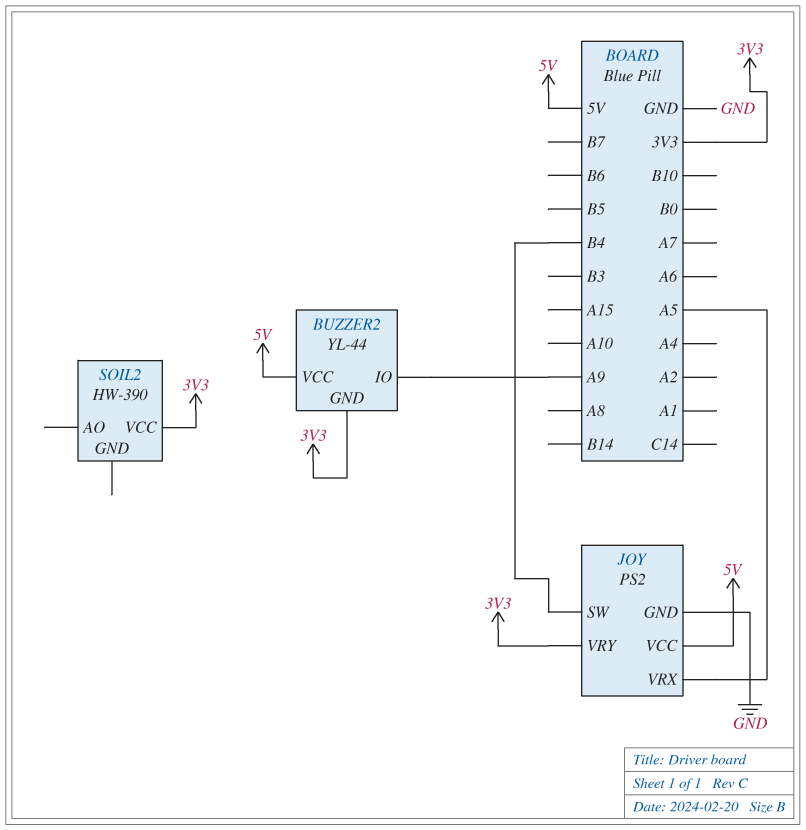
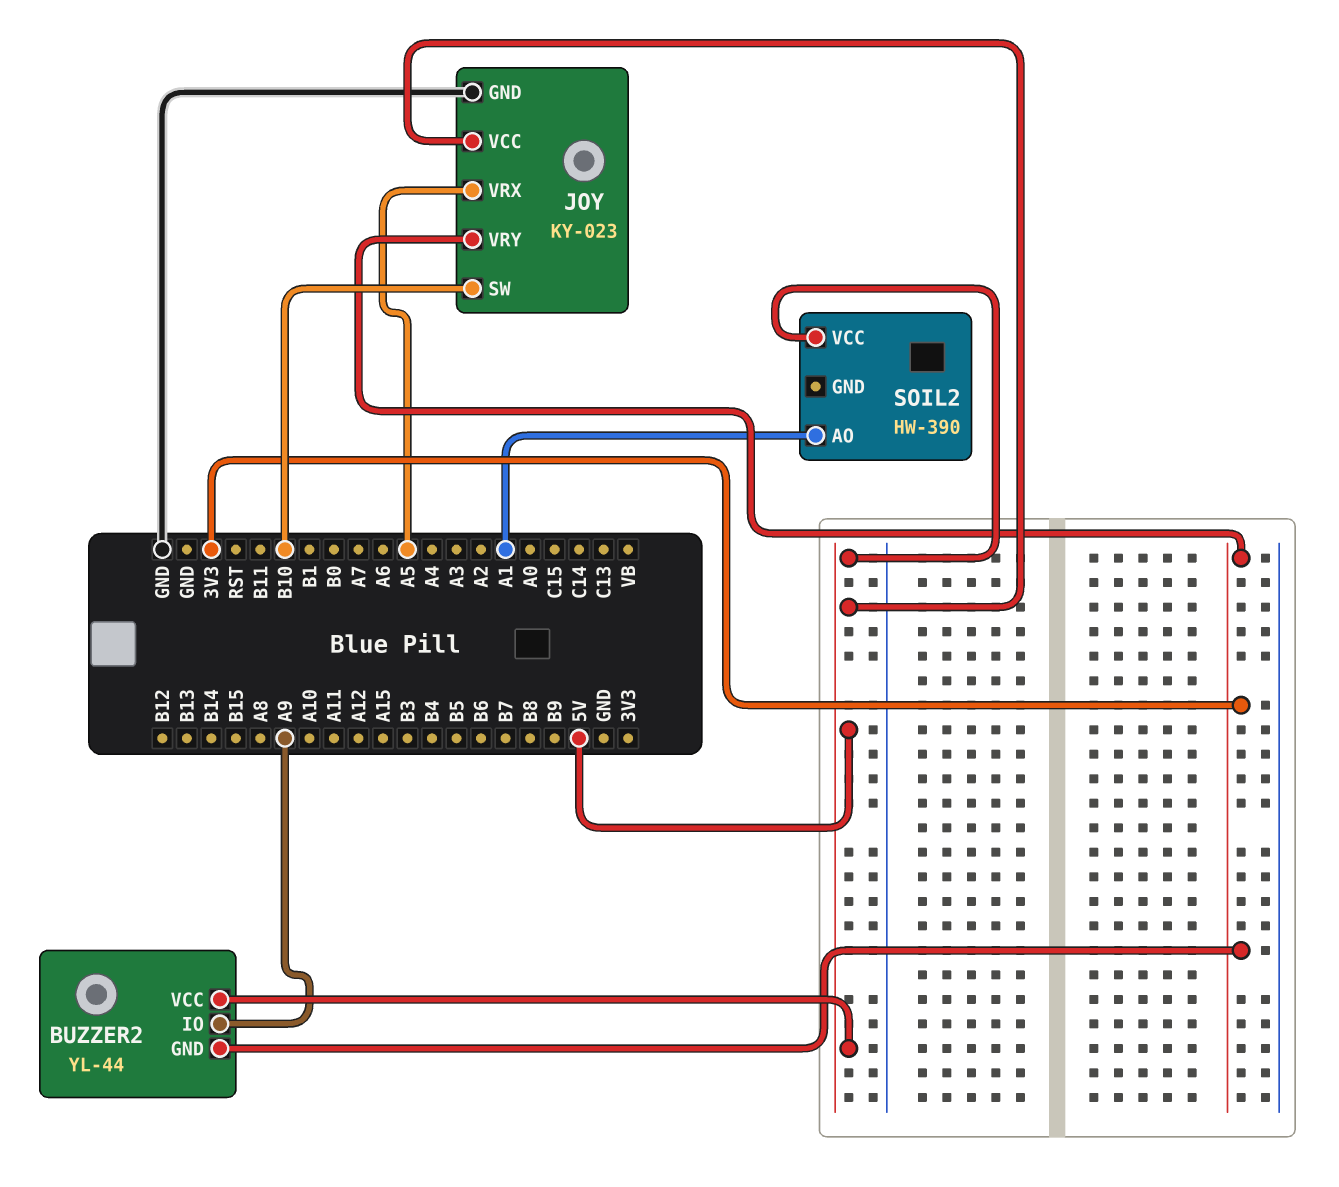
JOY: PS2 -> KY-023
JOY pin SW: B4 -> B10
SOIL2 pin AO: none -> A1
SOIL2 pin VCC: 3V3 -> 5V

